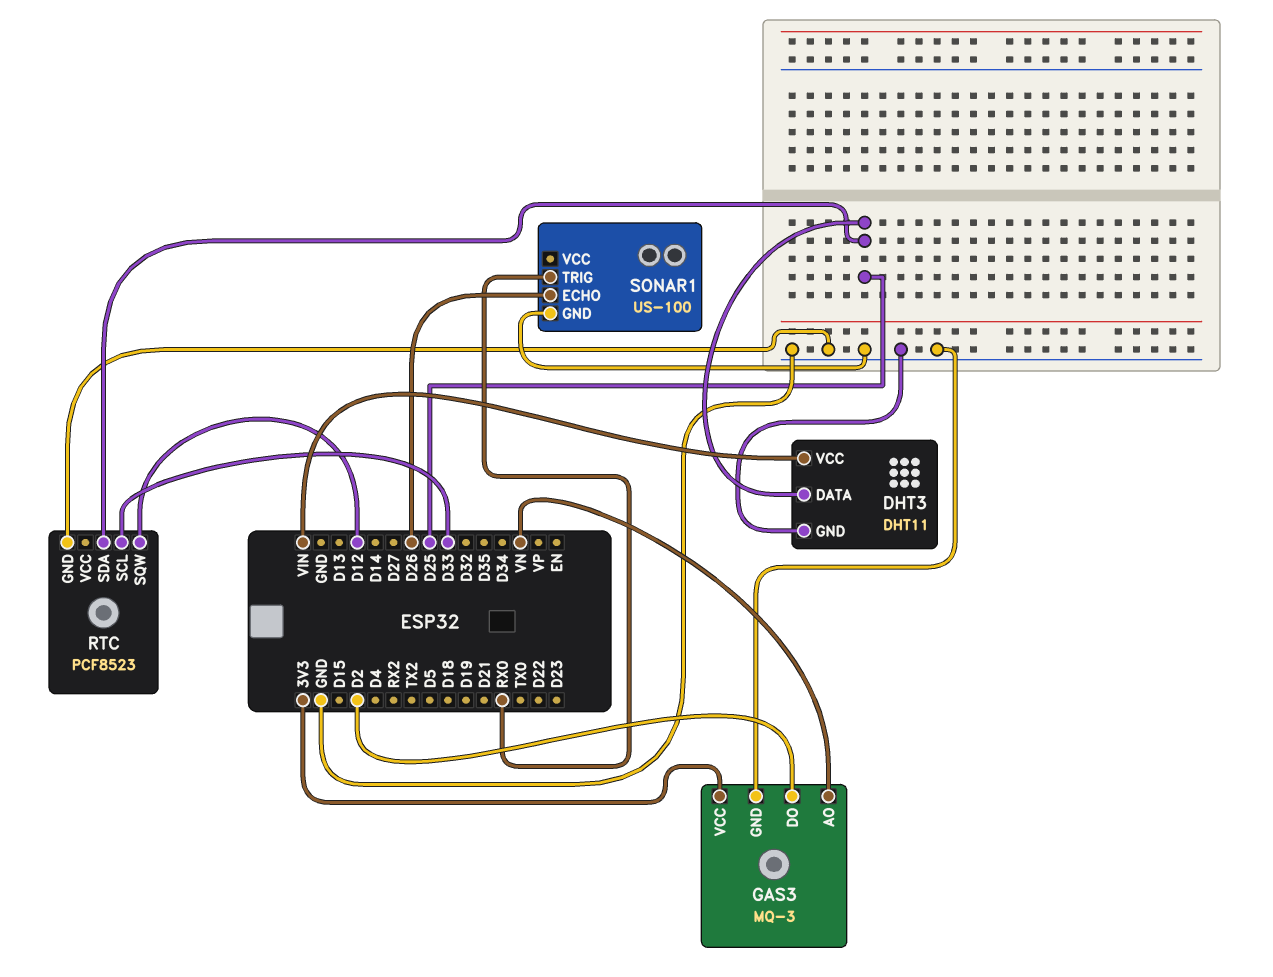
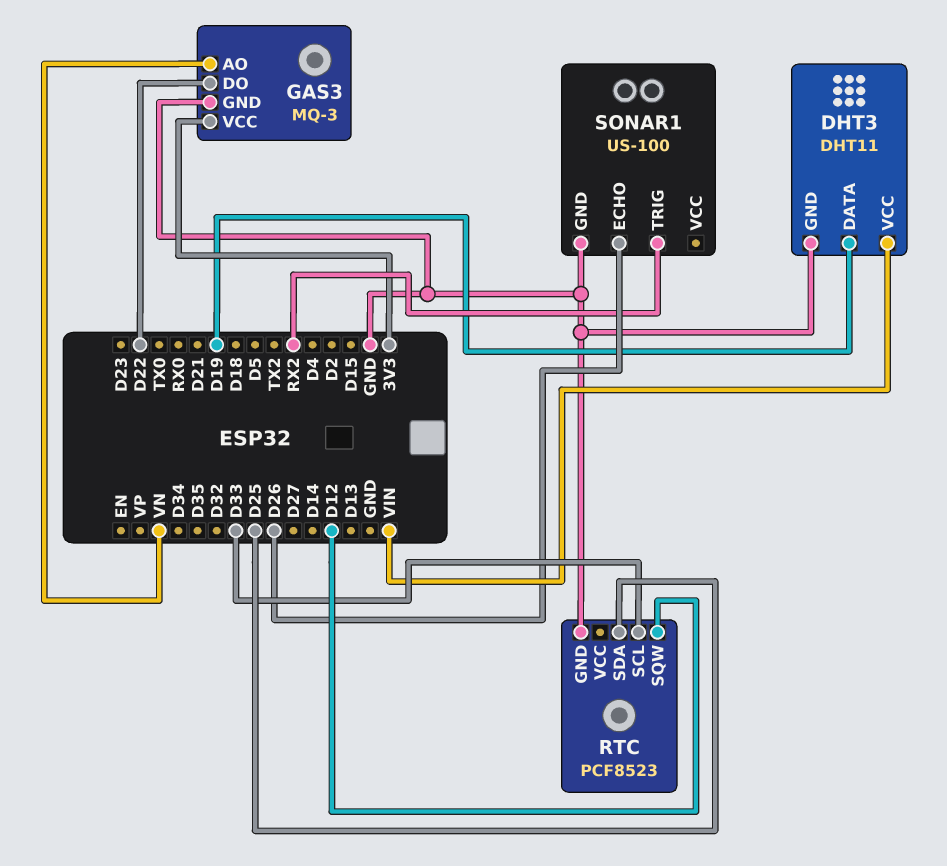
DHT3 pin DATA: D25 -> D19
GAS3 pin DO: D2 -> D22
SONAR1 pin TRIG: RX0 -> RX2

